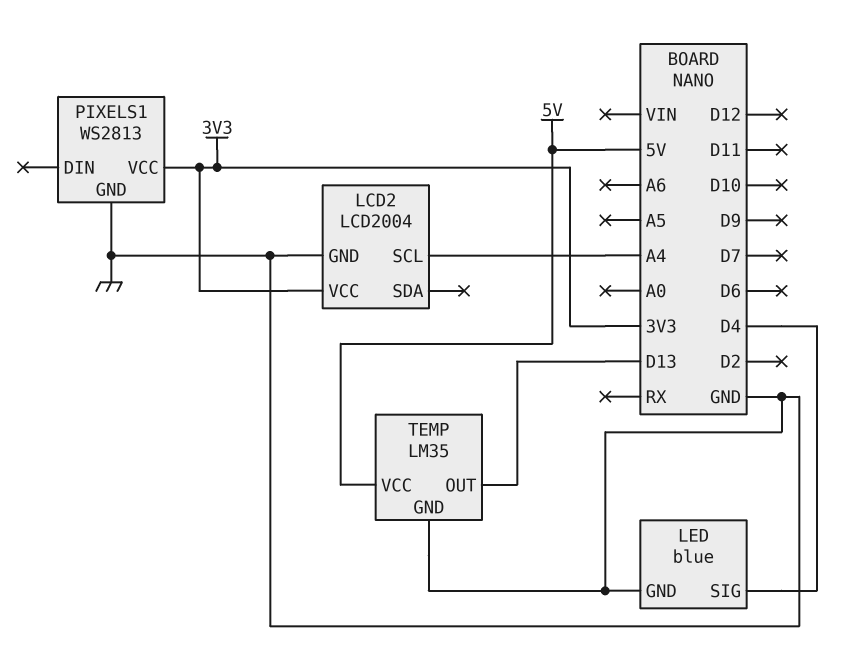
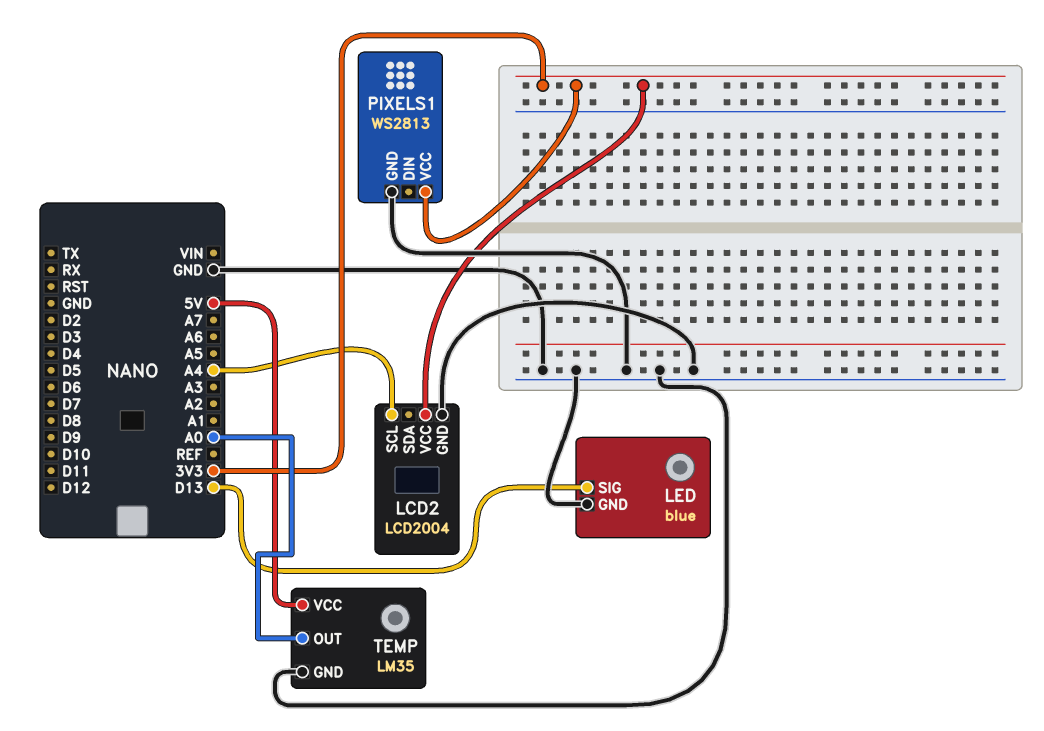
LED pin SIG: D4 -> D13
TEMP pin OUT: D13 -> A0

